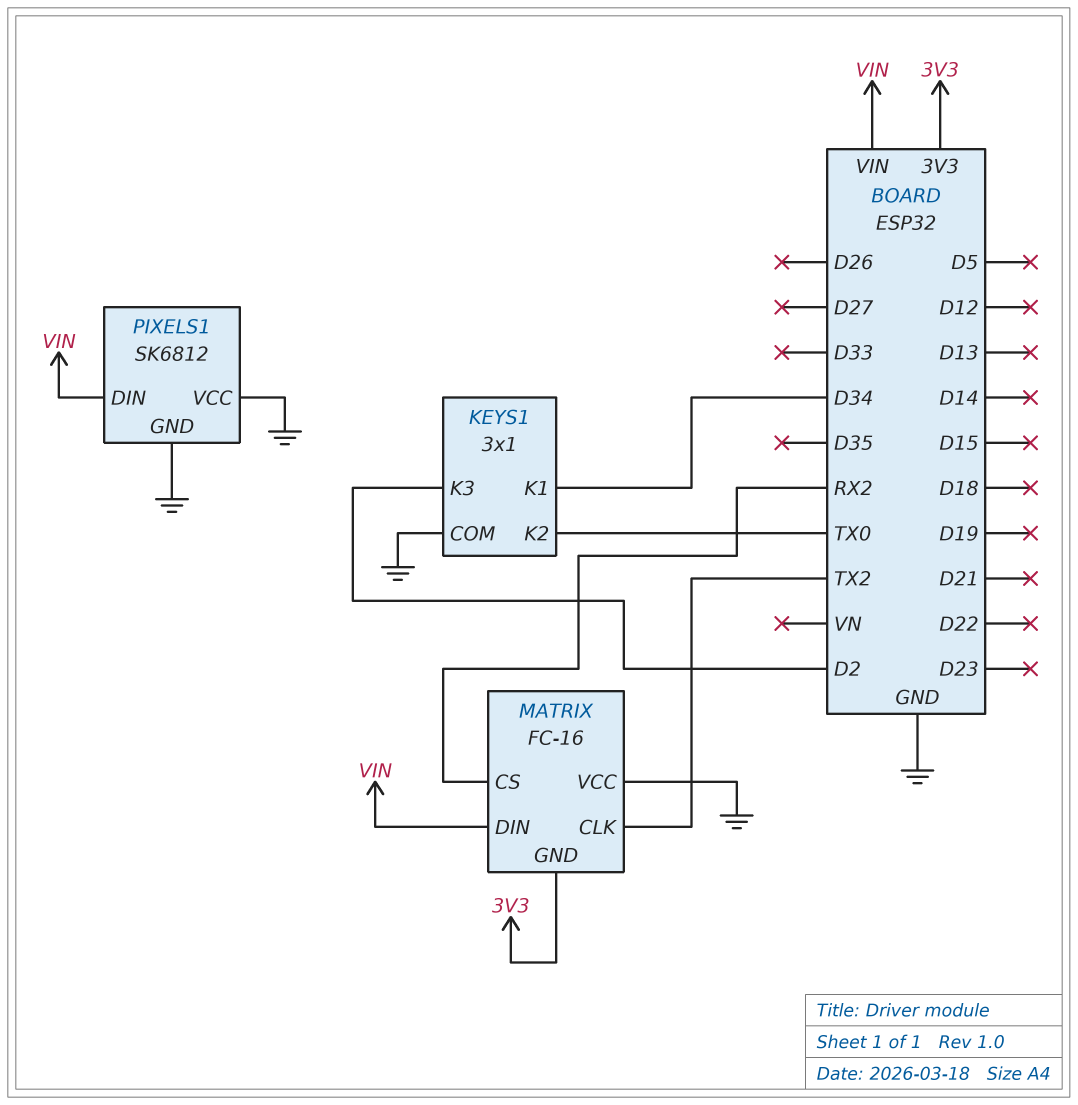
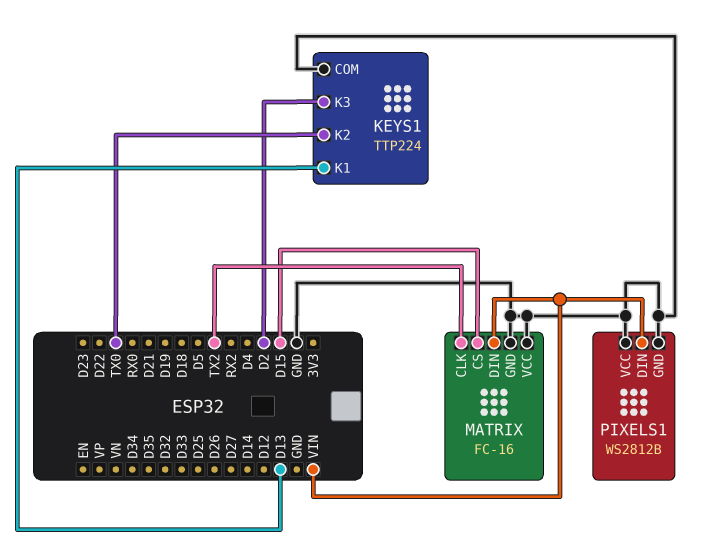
KEYS1: 3x1 -> TTP224
KEYS1 pin K1: D34 -> D13
MATRIX pin CS: RX2 -> D15
MATRIX pin GND: 3V3 -> GND
PIXELS1: SK6812 -> WS2812B

